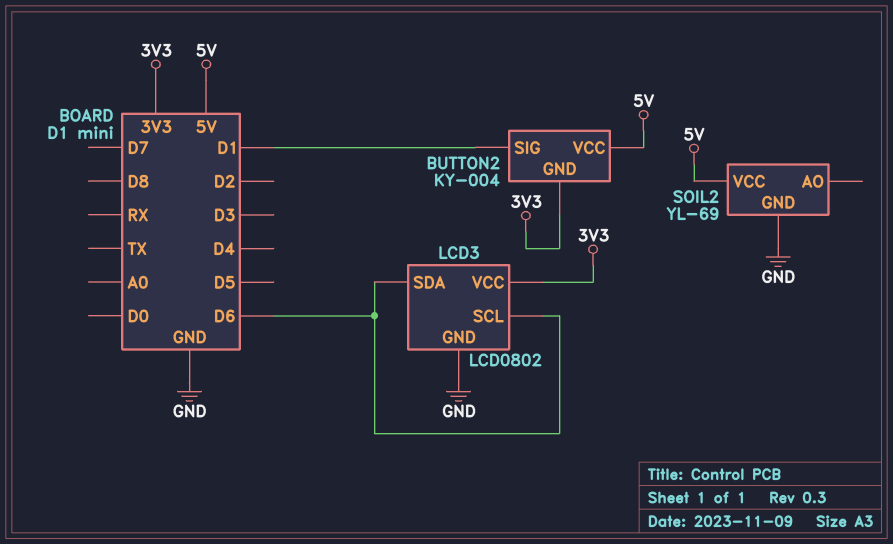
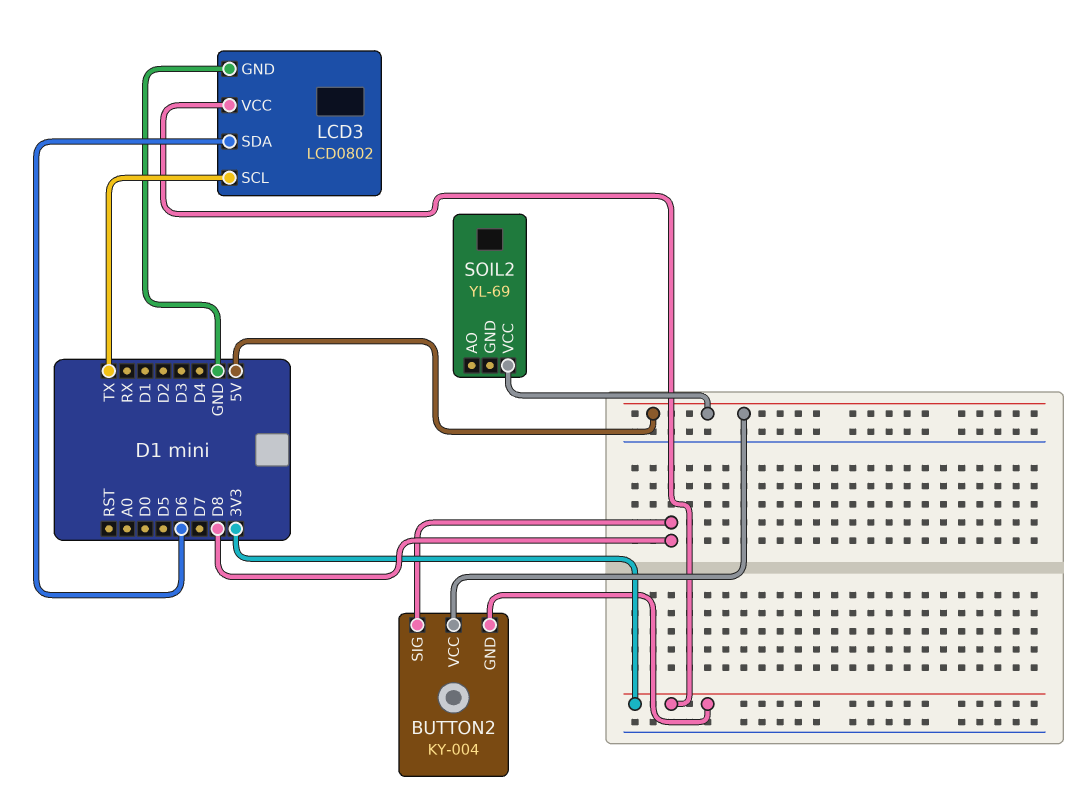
BUTTON2 pin SIG: D1 -> D8
LCD3 pin SCL: D6 -> TX
SOIL2 pin GND: GND -> none

